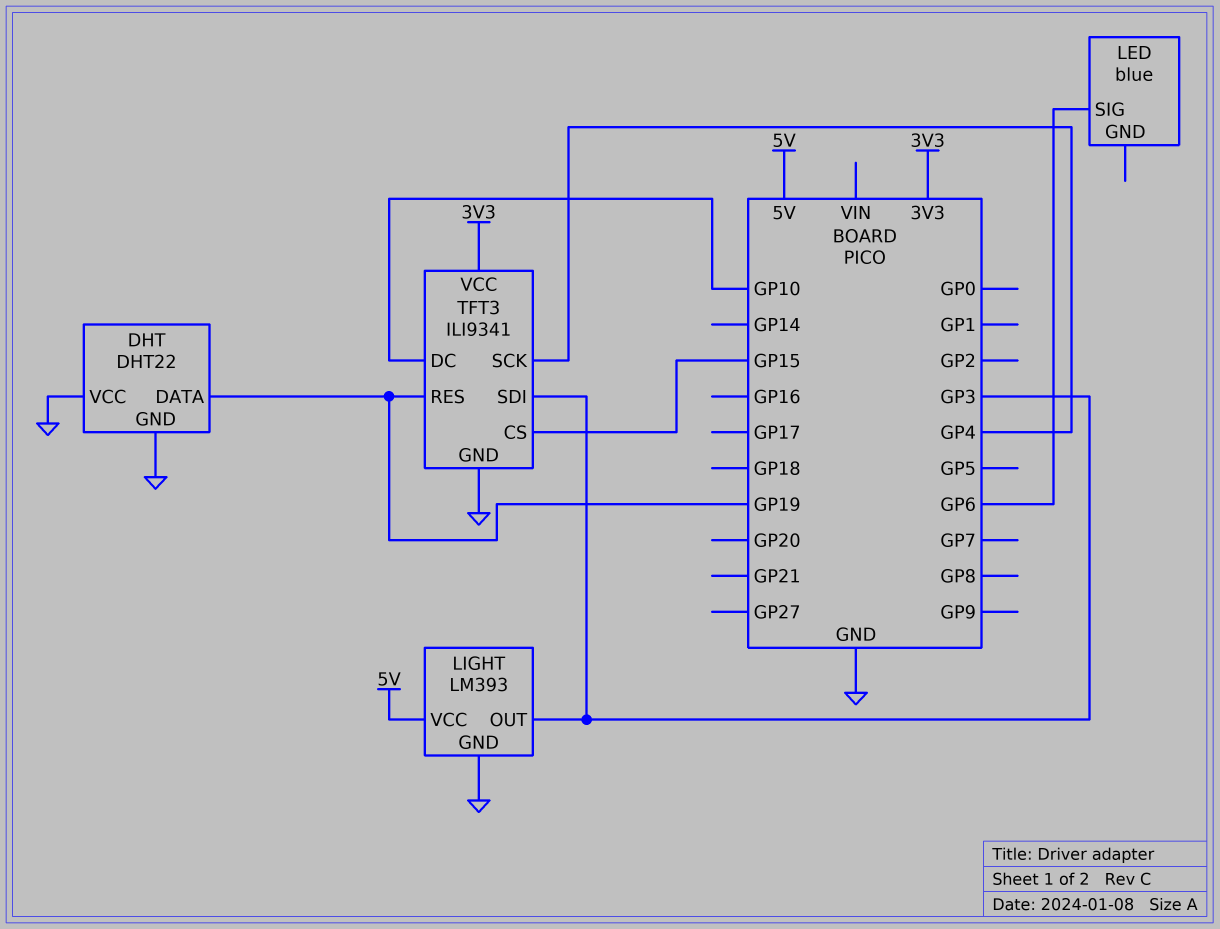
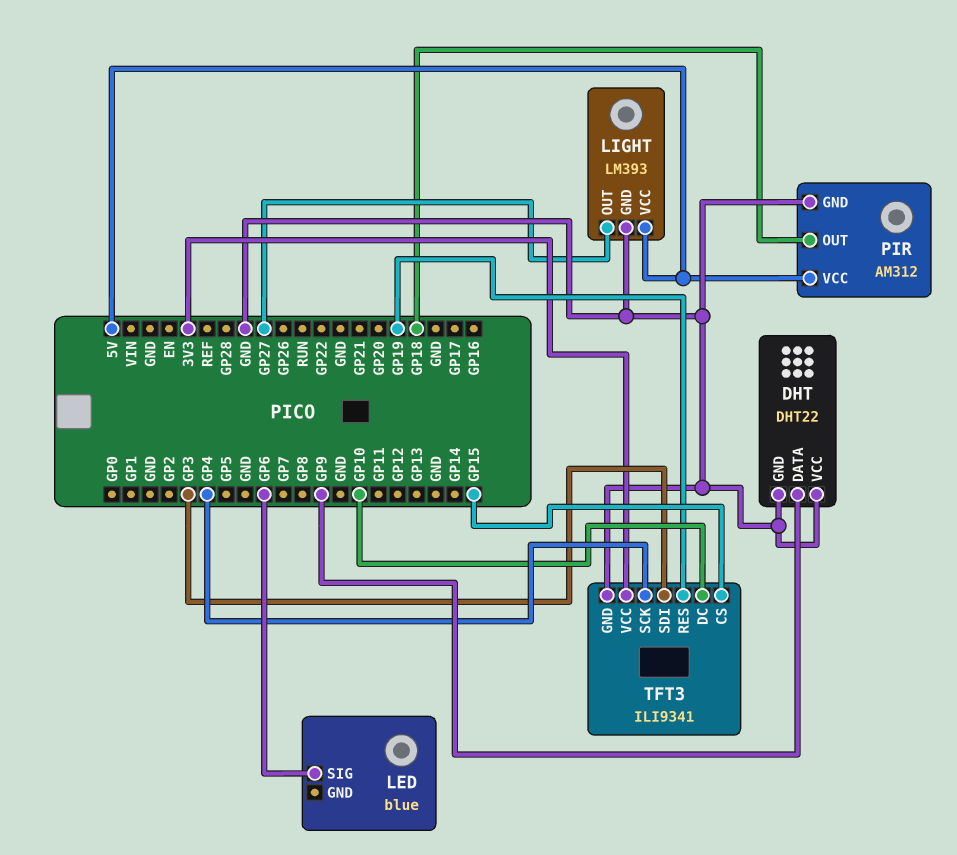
DHT pin DATA: GP19 -> GP9
LIGHT pin OUT: GP3 -> GP27
PIR: none -> AM312
PIR pin GND: none -> GND
PIR pin OUT: none -> GP18
PIR pin VCC: none -> 5V

